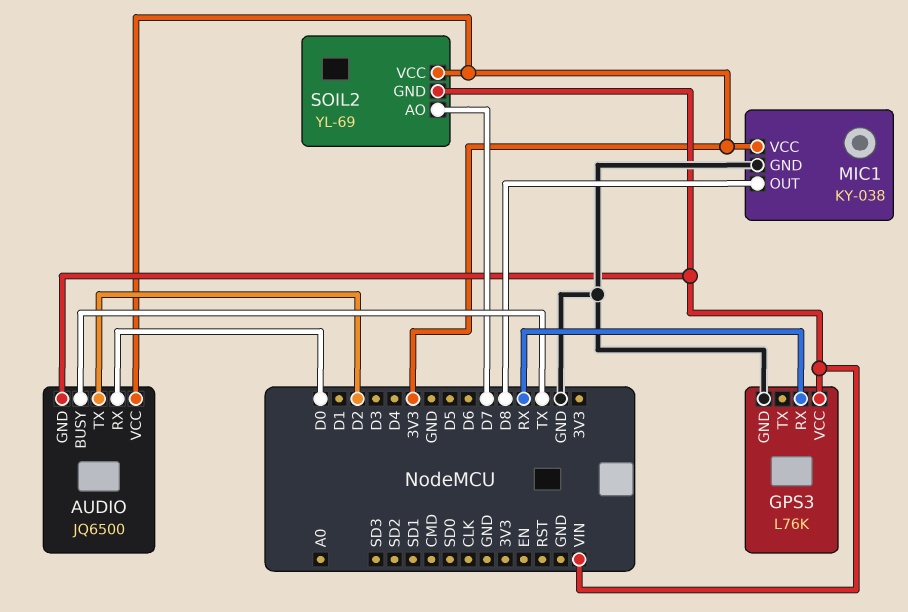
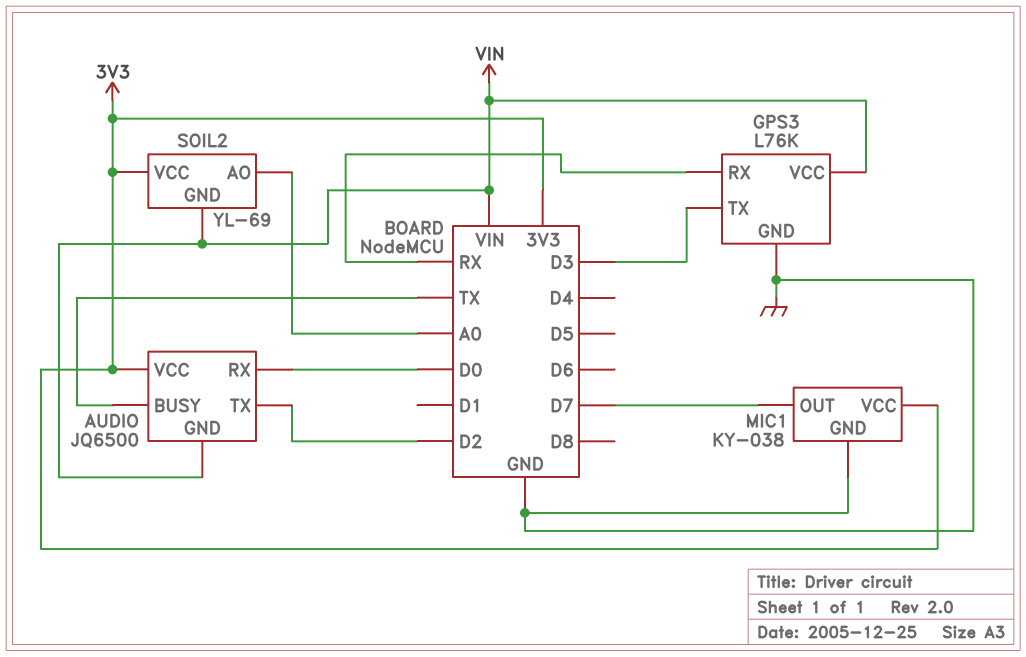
GPS3 pin TX: none -> D3
MIC1 pin OUT: D8 -> D7
SOIL2 pin AO: D7 -> A0

